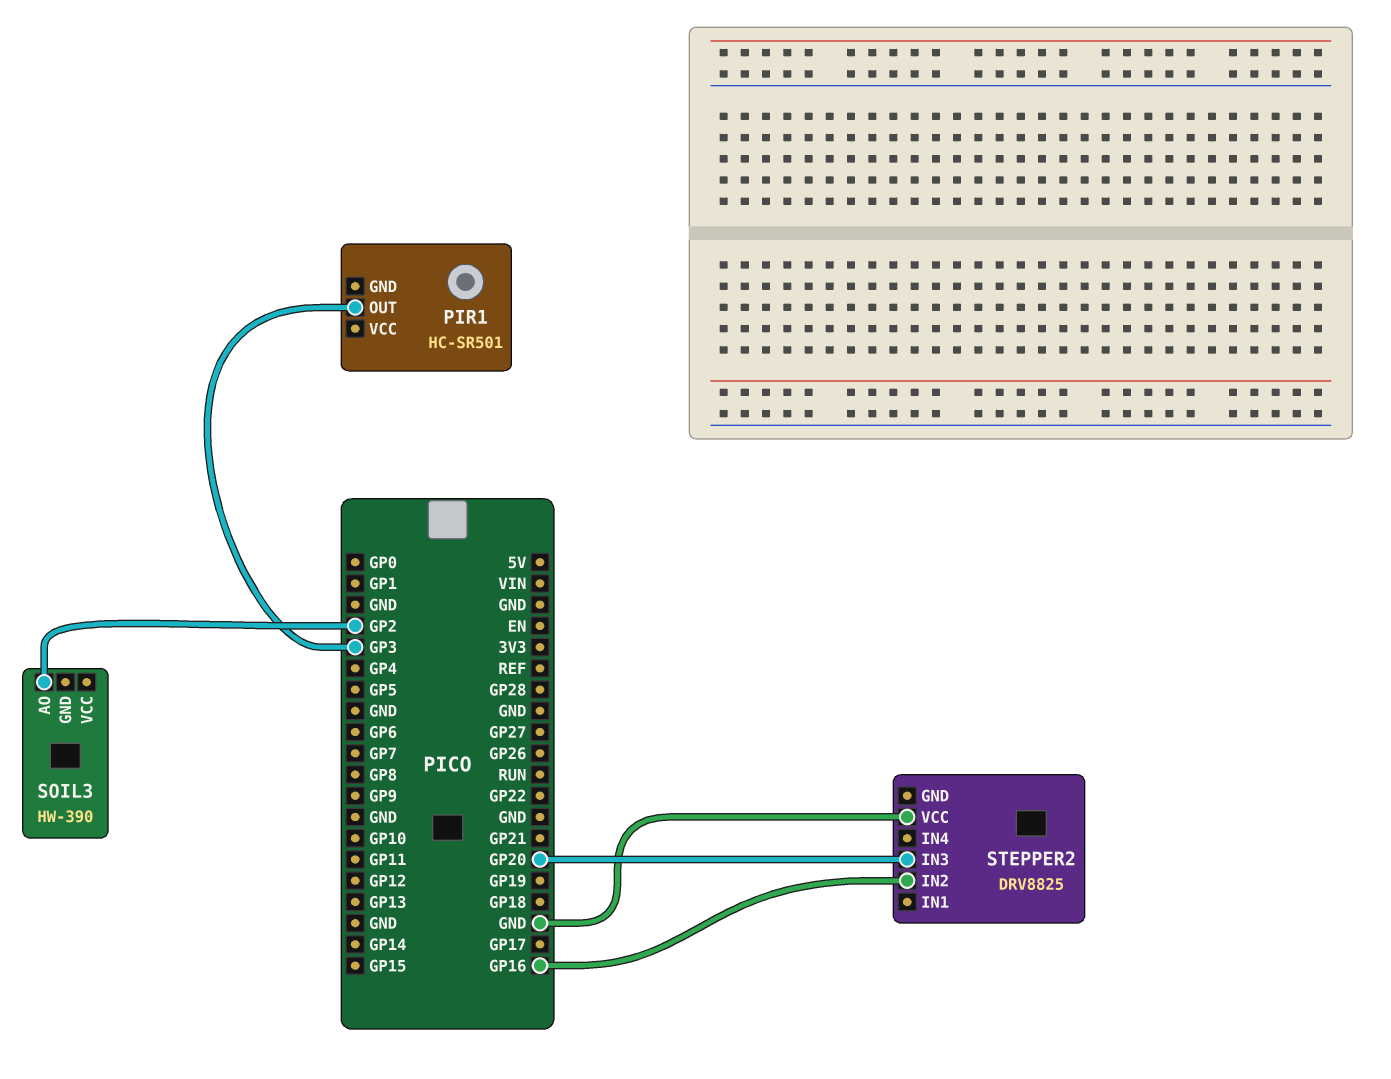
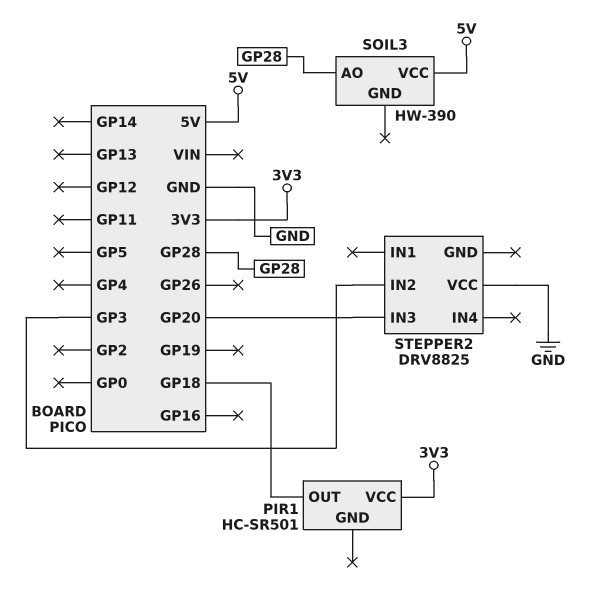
PIR1 pin OUT: GP3 -> GP18
PIR1 pin VCC: none -> 3V3
SOIL3 pin AO: GP2 -> GP28
SOIL3 pin VCC: none -> 5V
STEPPER2 pin IN2: GP16 -> GP3

